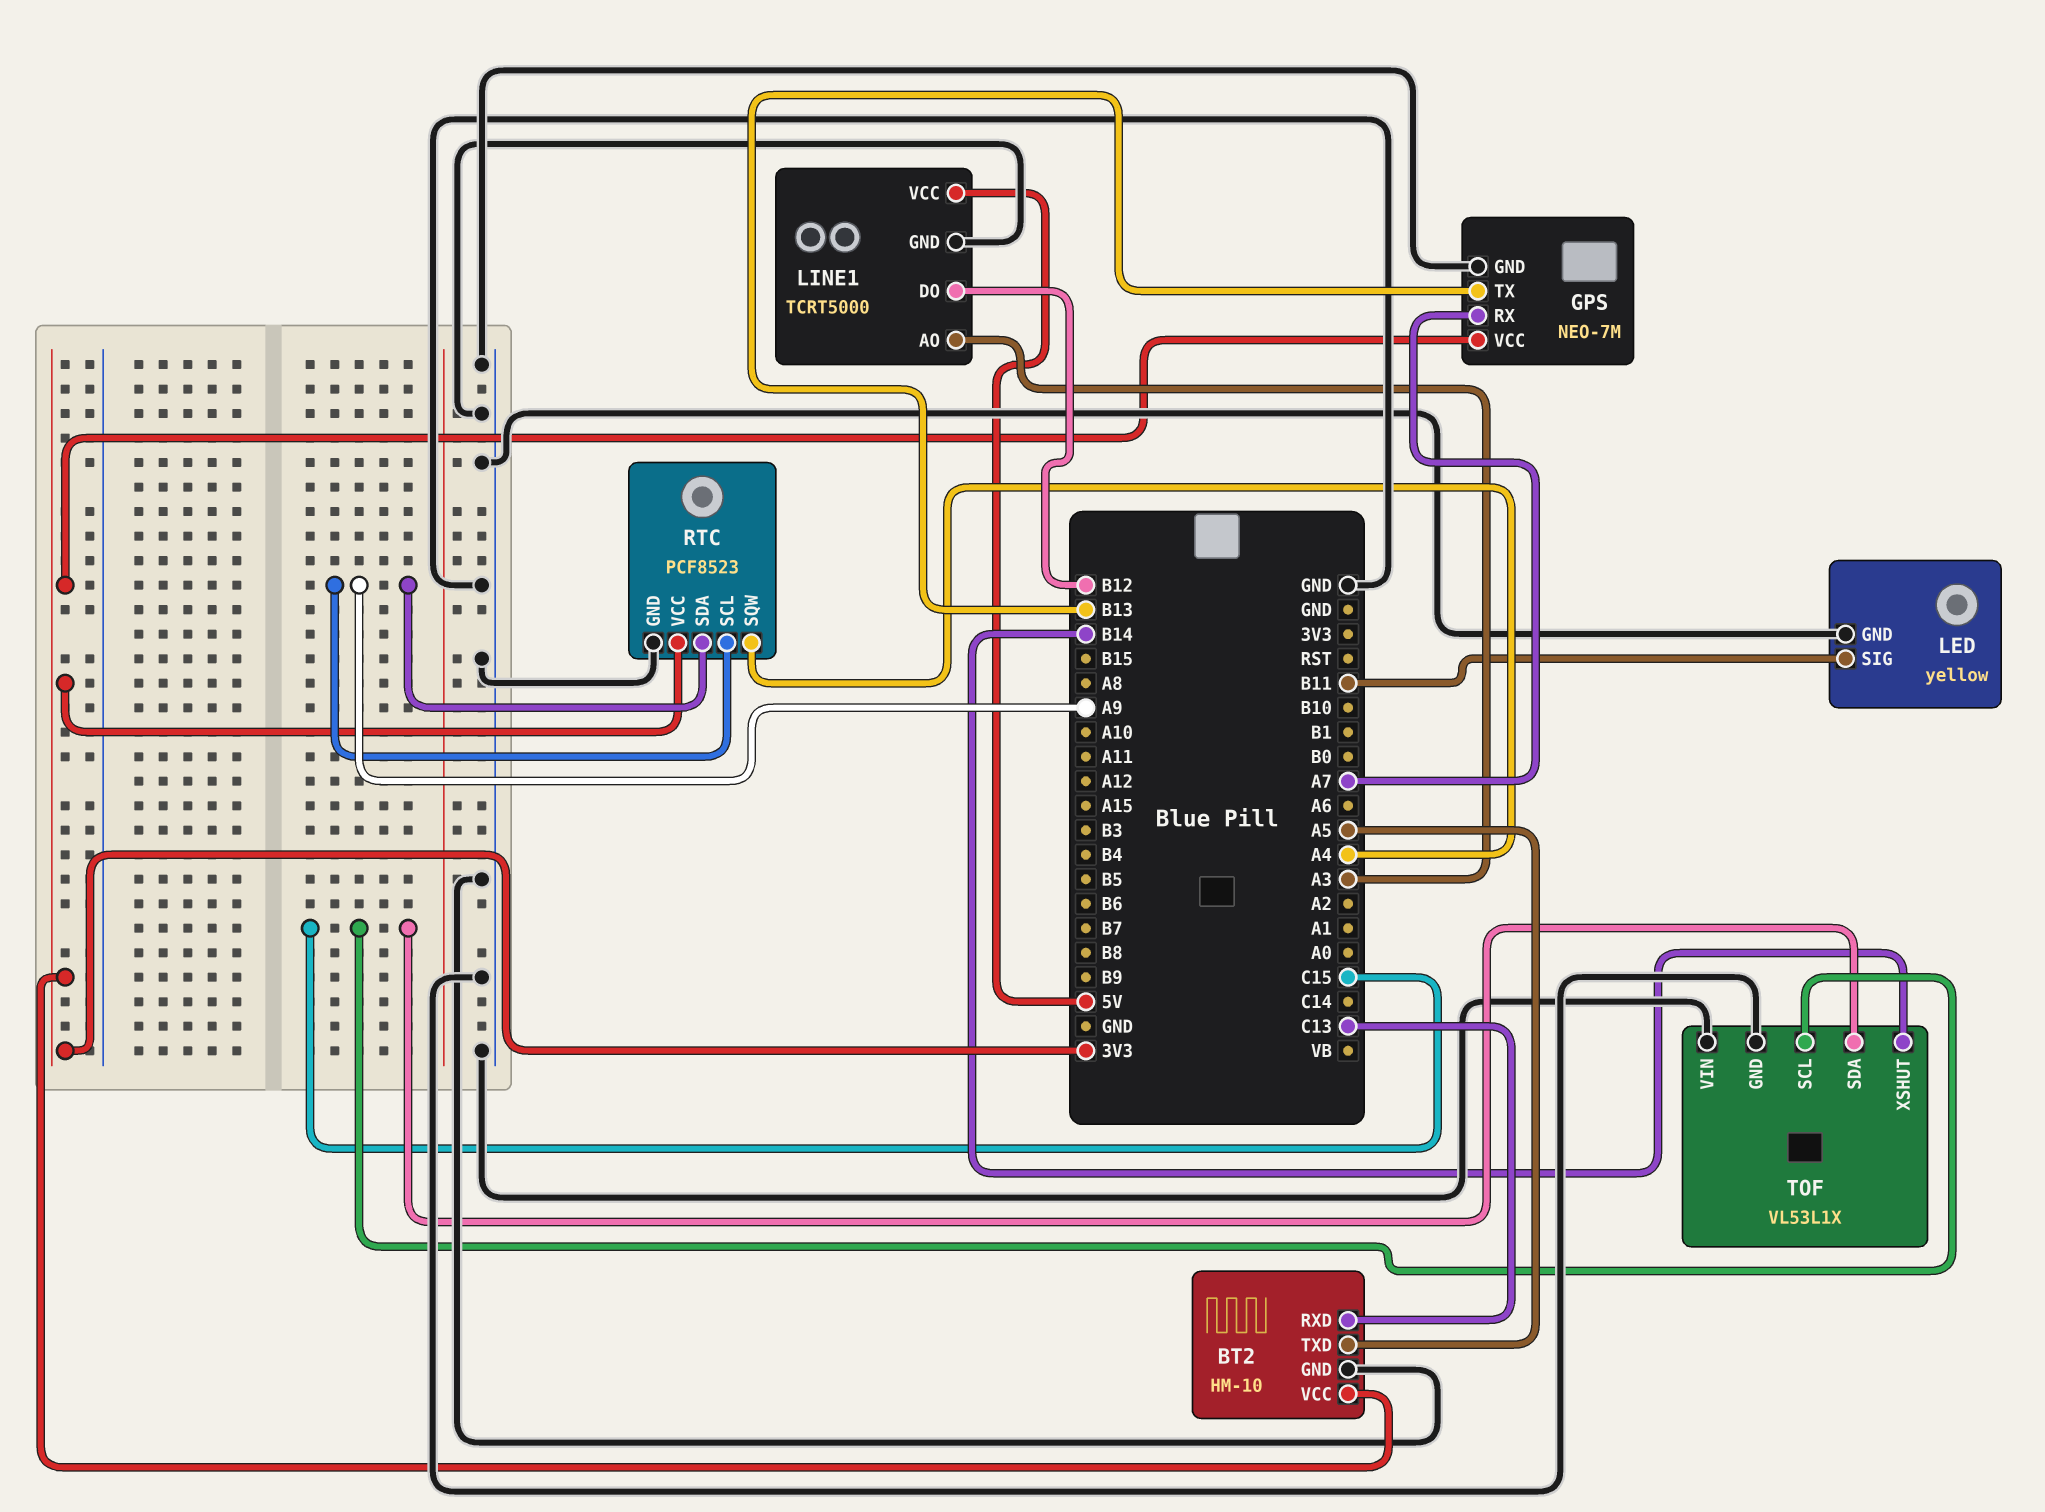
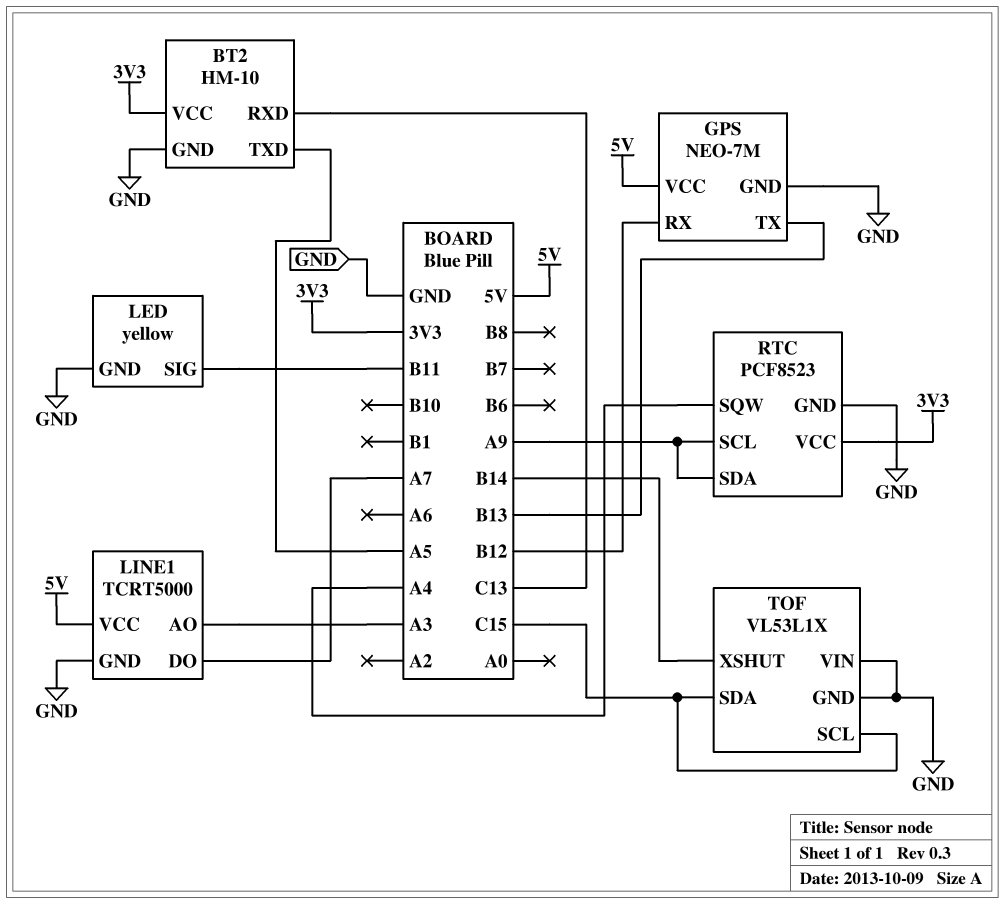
GPS pin RX: A7 -> B12
GPS pin VCC: 3V3 -> 5V
LINE1 pin DO: B12 -> A7

